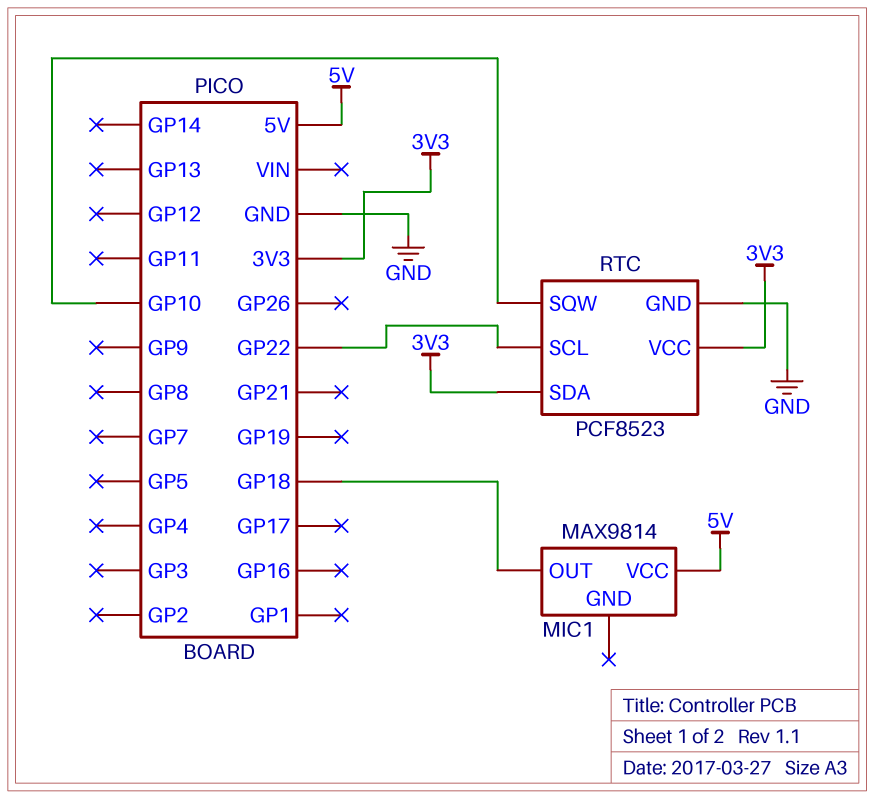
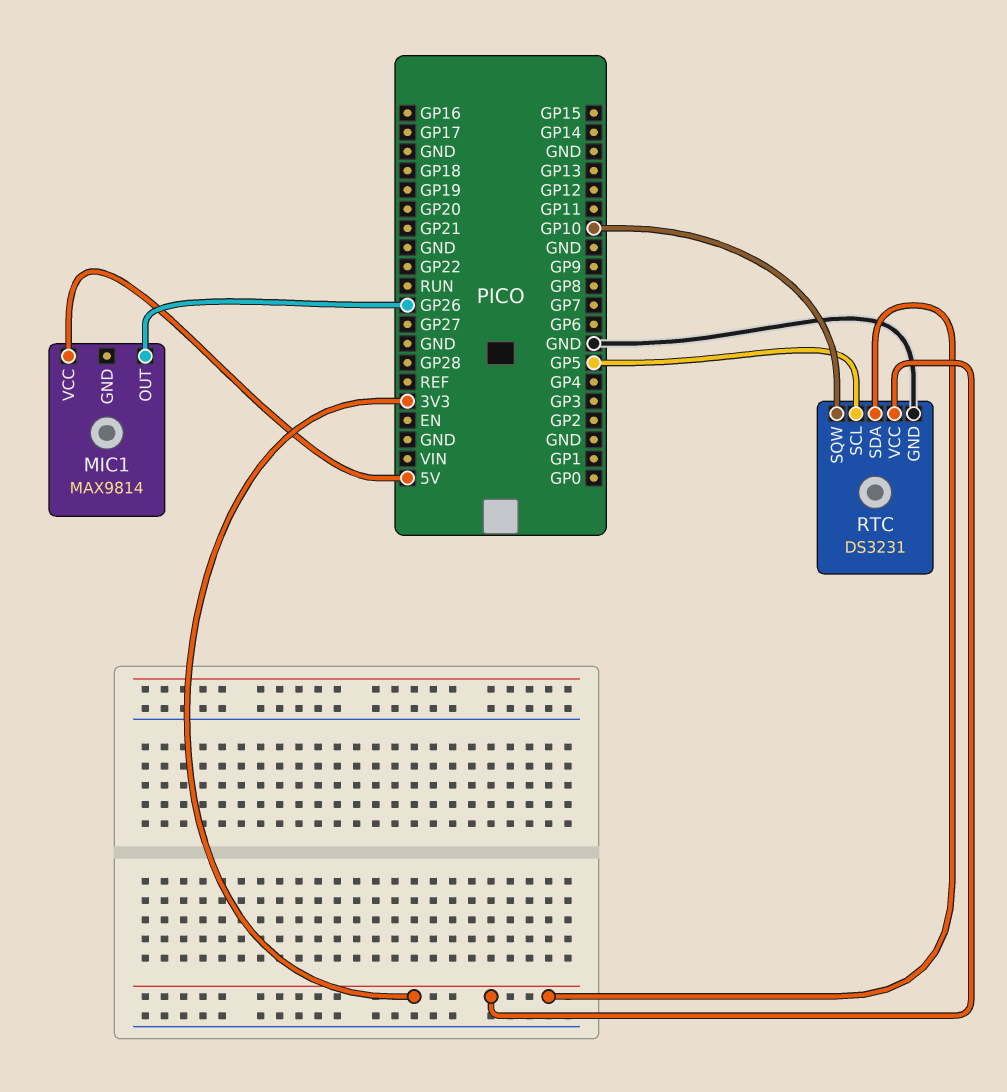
MIC1 pin OUT: GP18 -> GP26
RTC: PCF8523 -> DS3231
RTC pin SCL: GP22 -> GP5

